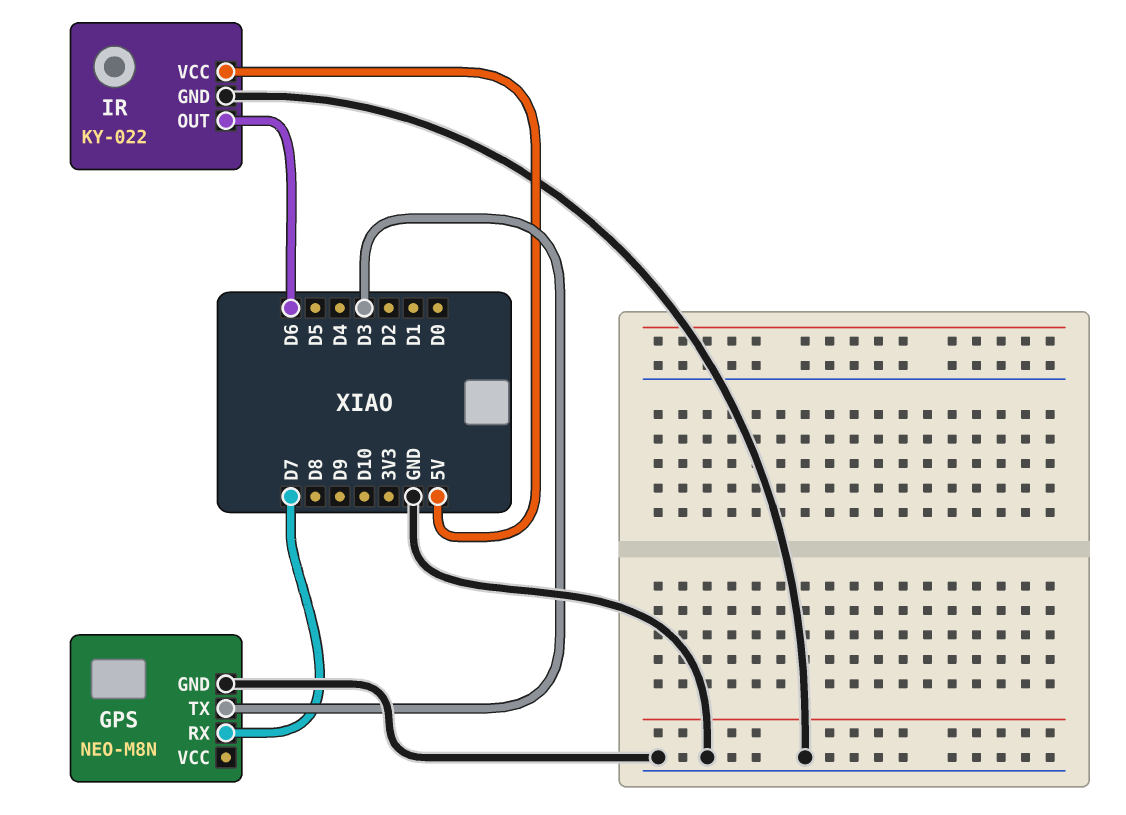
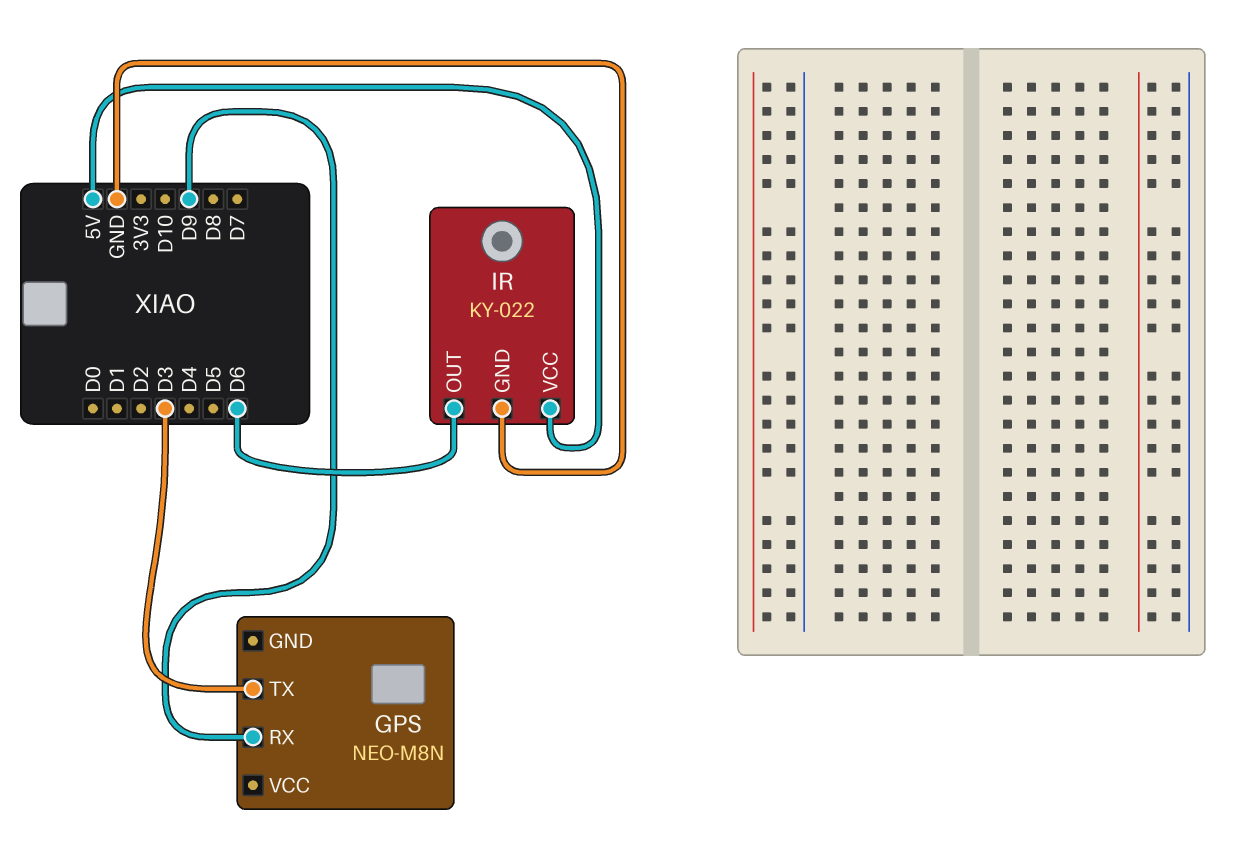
GPS pin GND: GND -> none
GPS pin RX: D7 -> D9

